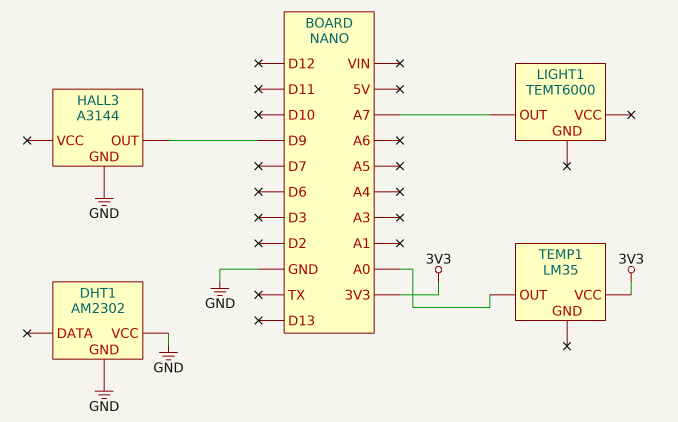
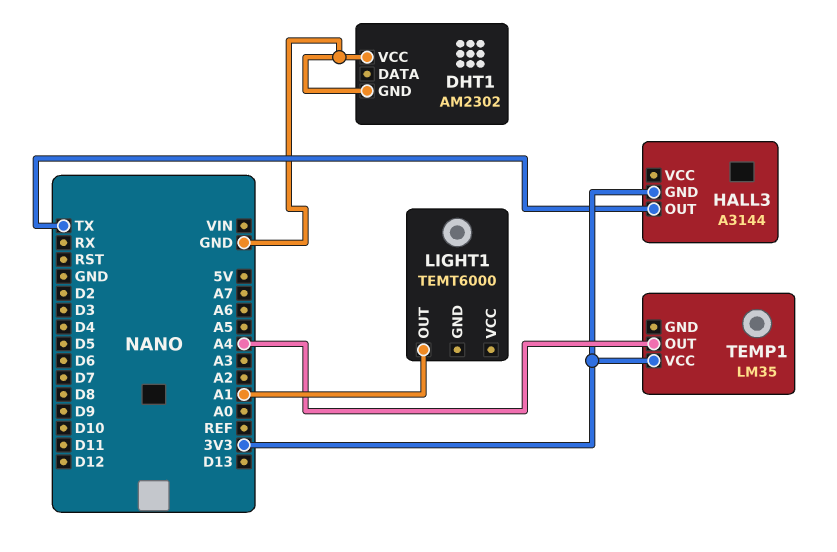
HALL3 pin GND: GND -> 3V3
HALL3 pin OUT: D9 -> TX
LIGHT1 pin OUT: A7 -> A1
TEMP1 pin OUT: A0 -> A4

